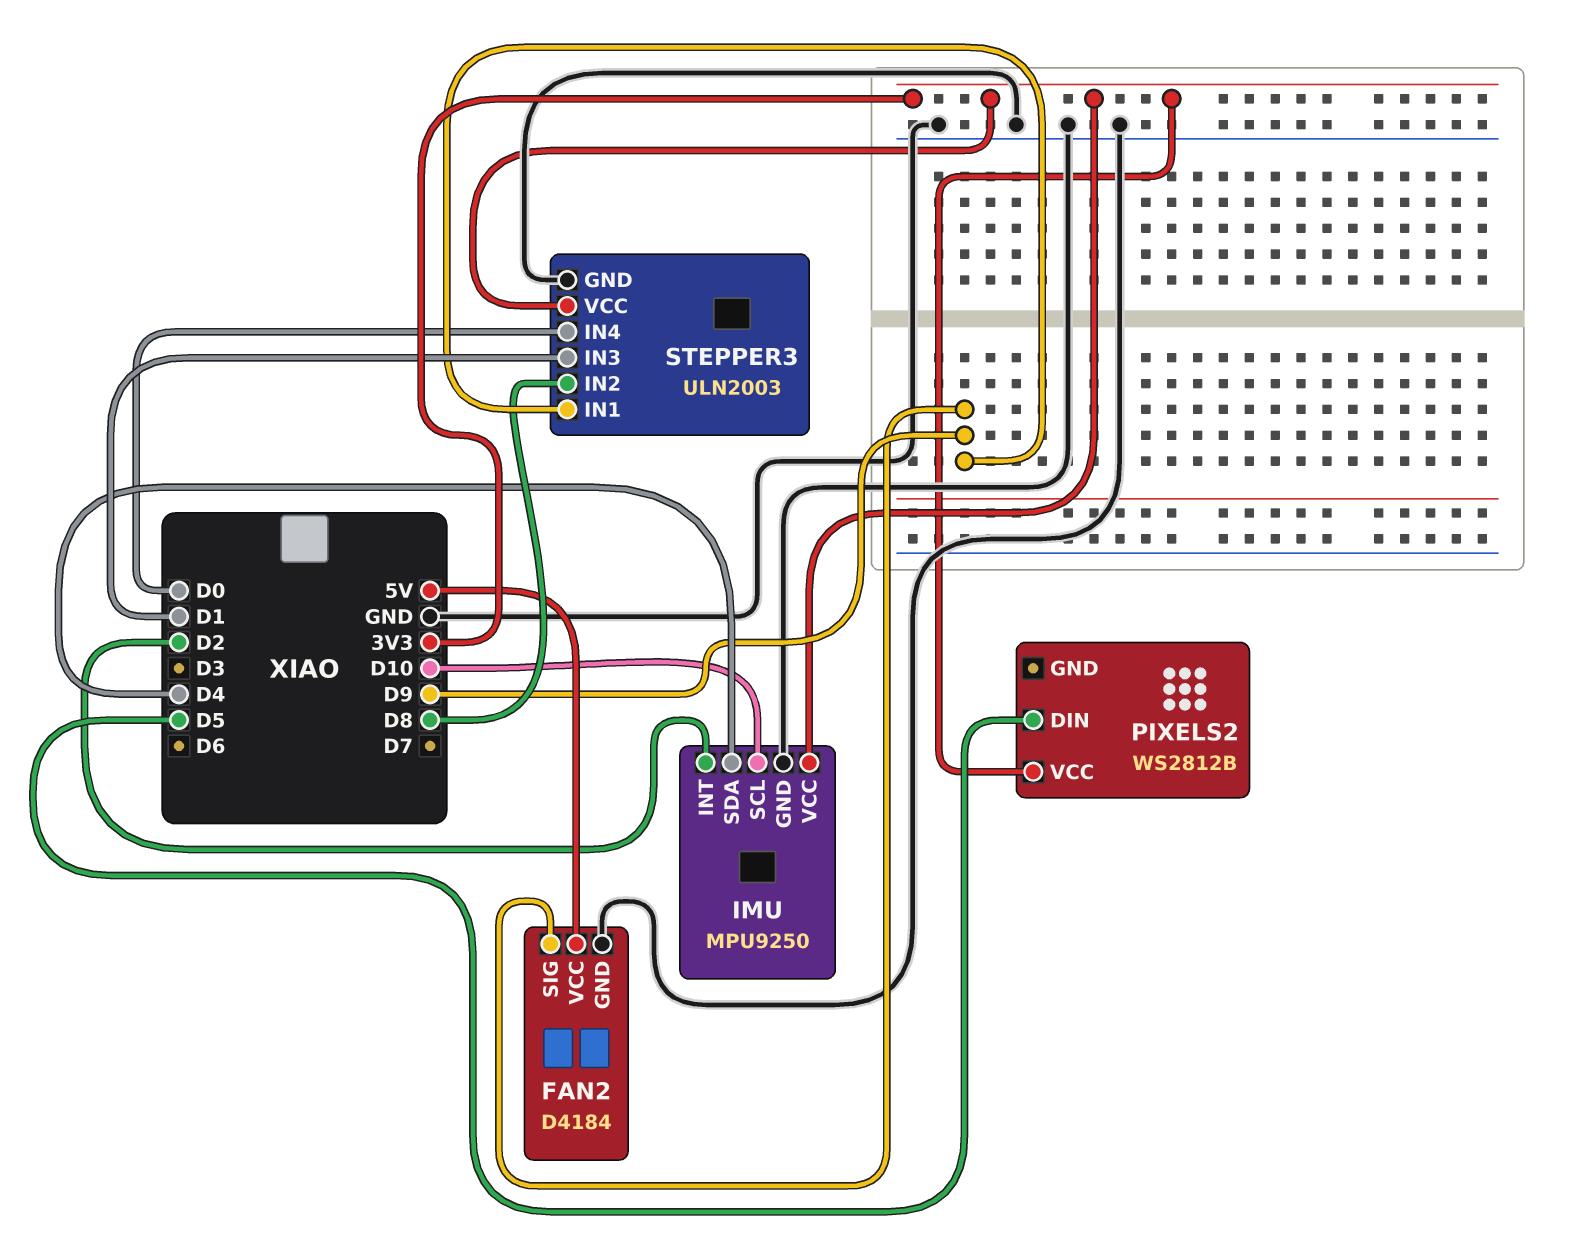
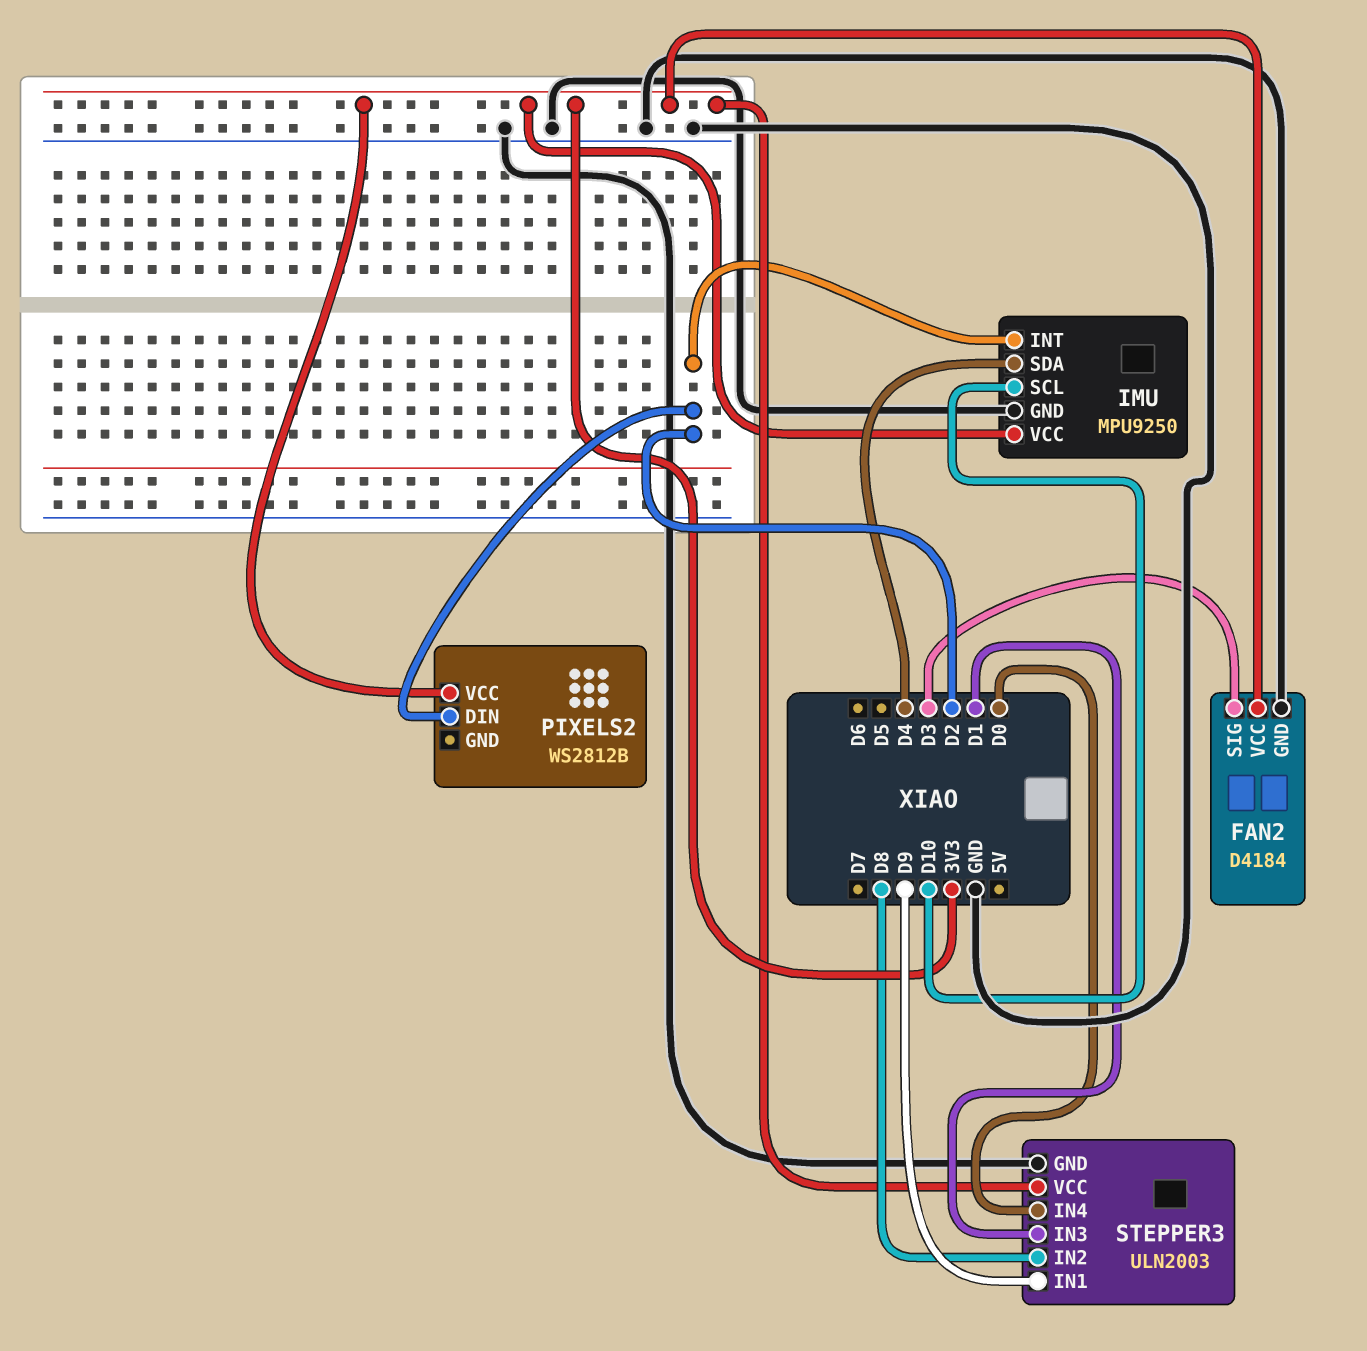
FAN2 pin SIG: D9 -> D3
FAN2 pin VCC: 5V -> 3V3
PIXELS2 pin DIN: D5 -> D2

